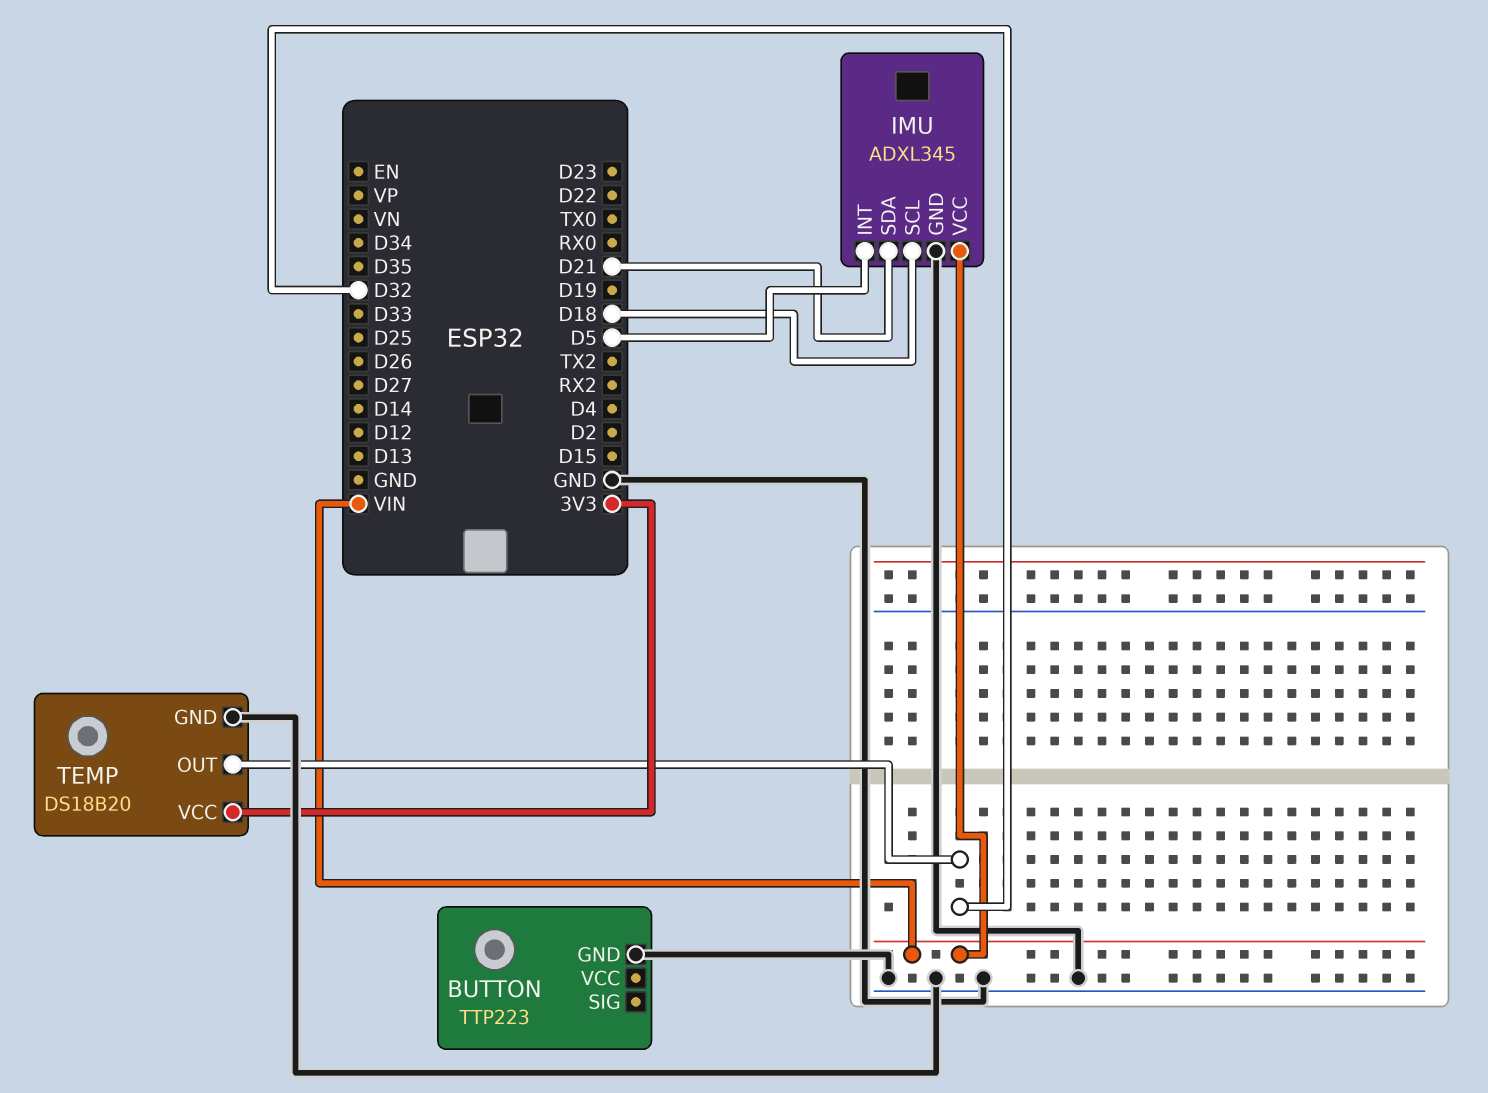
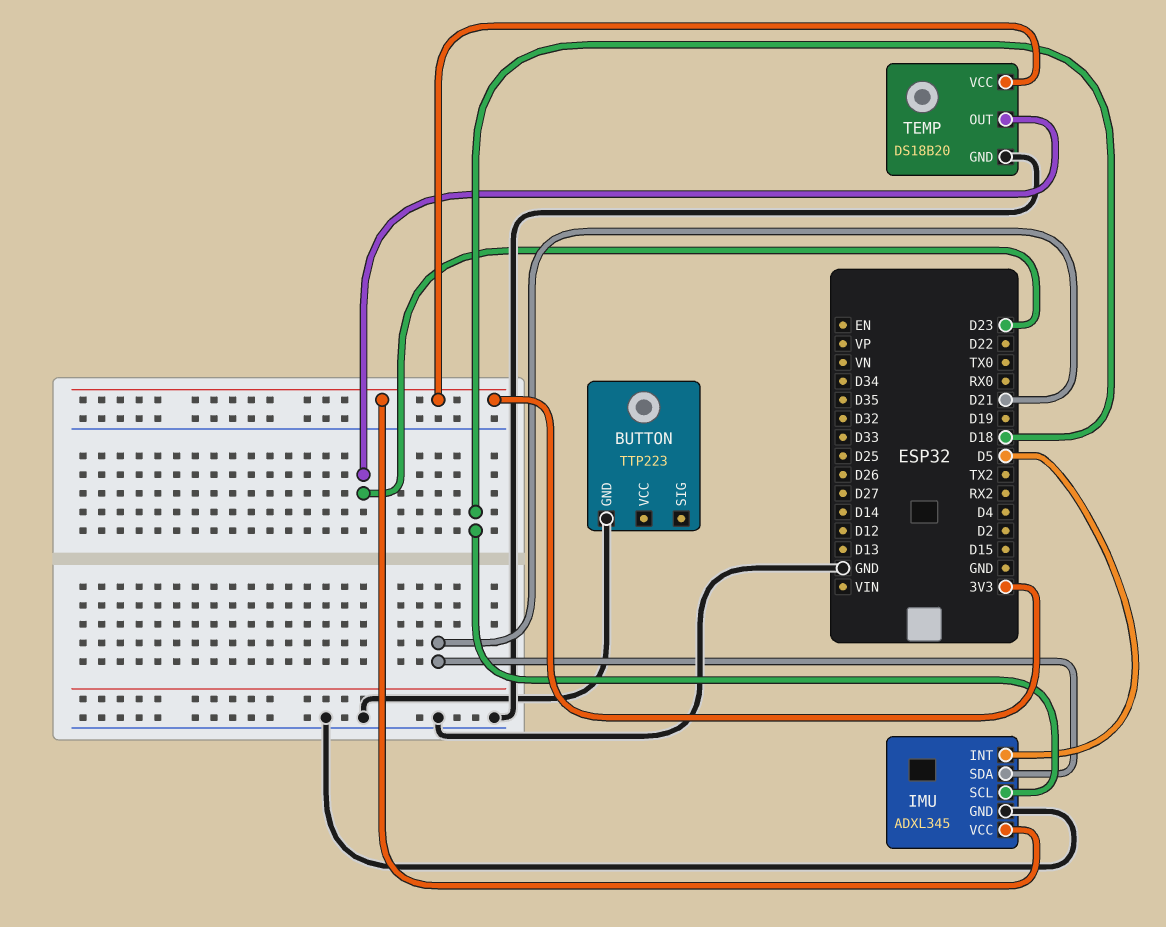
IMU pin VCC: VIN -> 3V3
TEMP pin OUT: D32 -> D23

